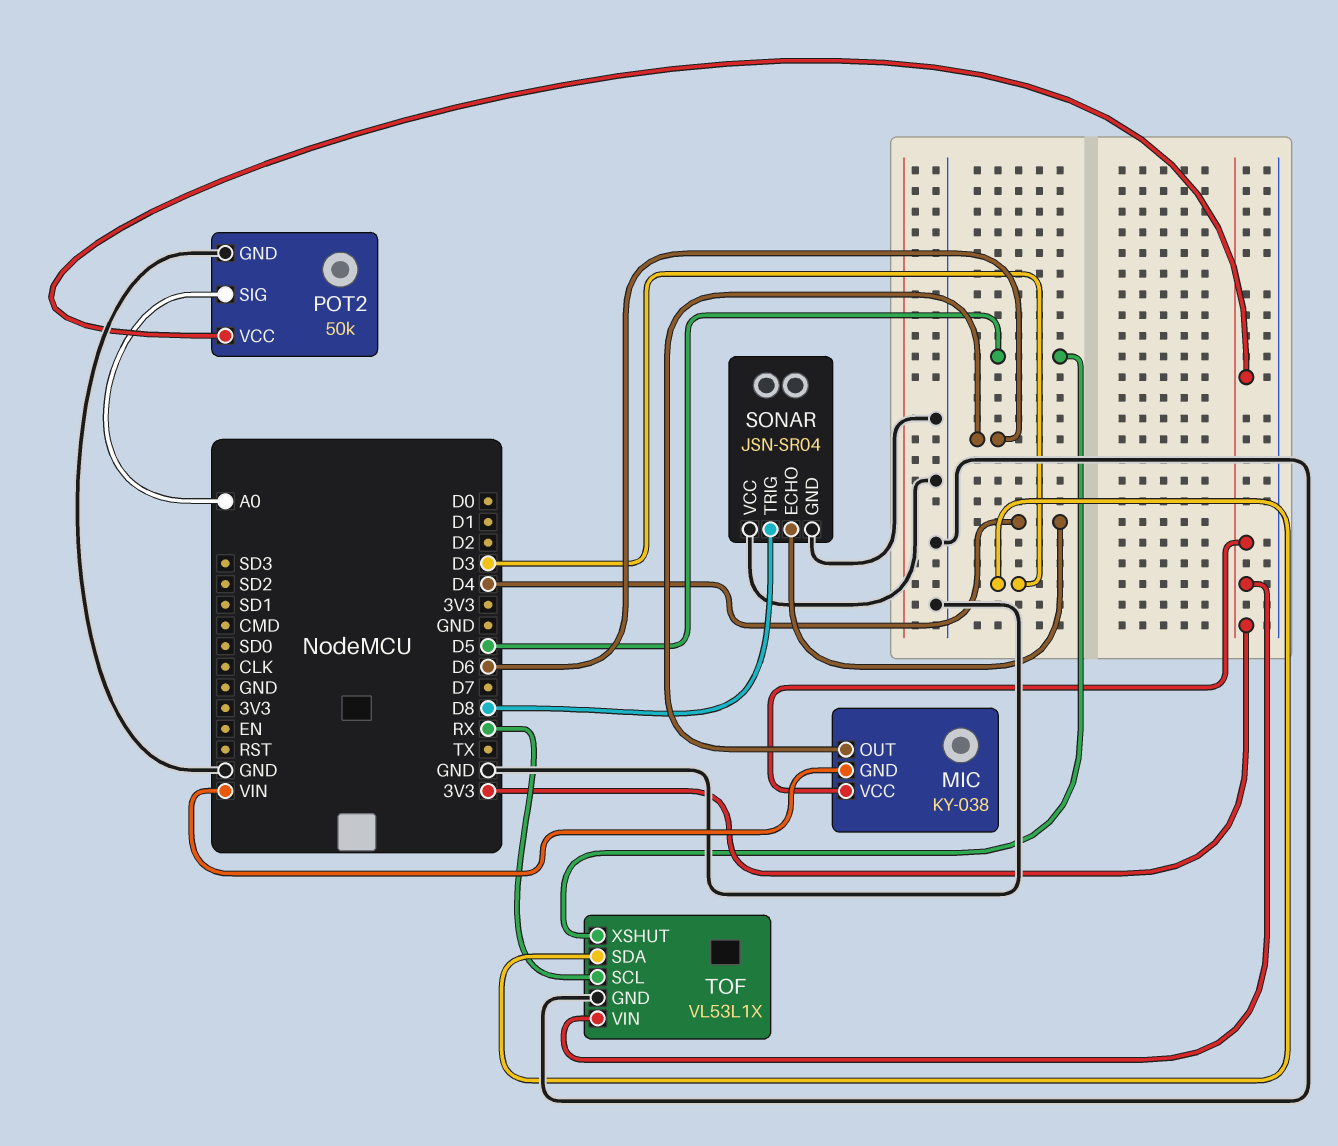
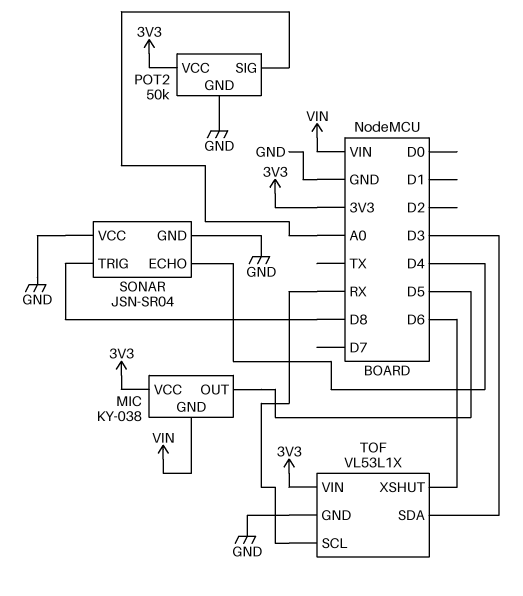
MIC pin OUT: D6 -> D5
TOF pin XSHUT: D5 -> D6

